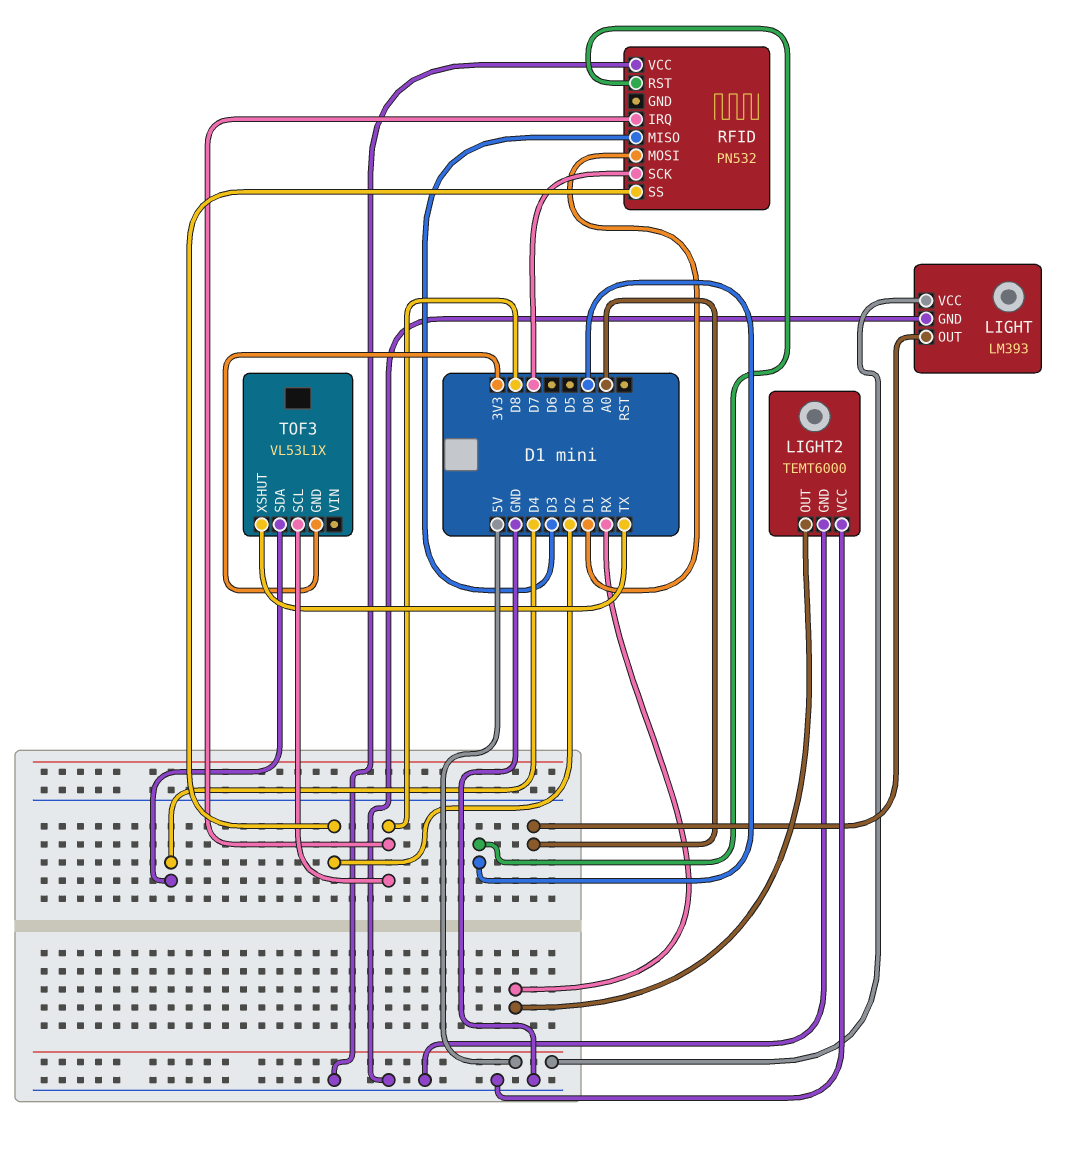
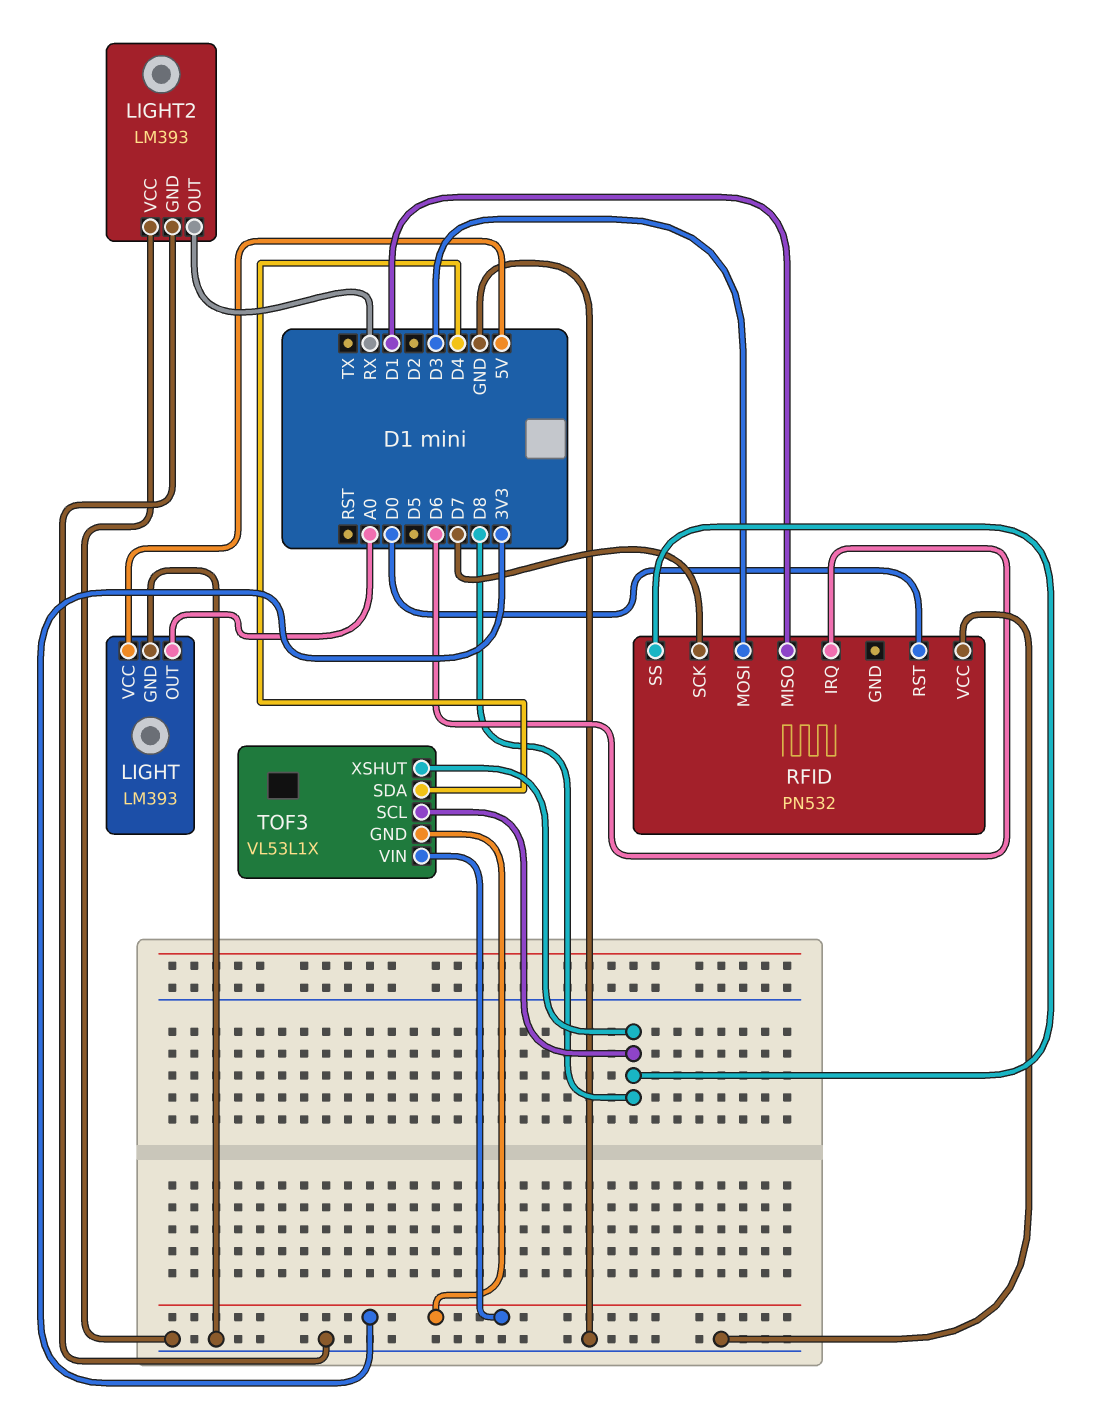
LIGHT2: TEMT6000 -> LM393
RFID pin IRQ: D8 -> D6
RFID pin MISO: D3 -> D1
RFID pin MOSI: D1 -> D3
RFID pin SS: D2 -> D8
TOF3 pin VIN: none -> 3V3
TOF3 pin XSHUT: TX -> D8

